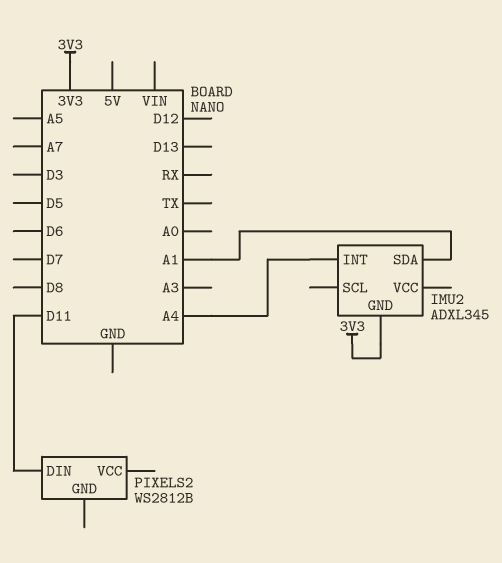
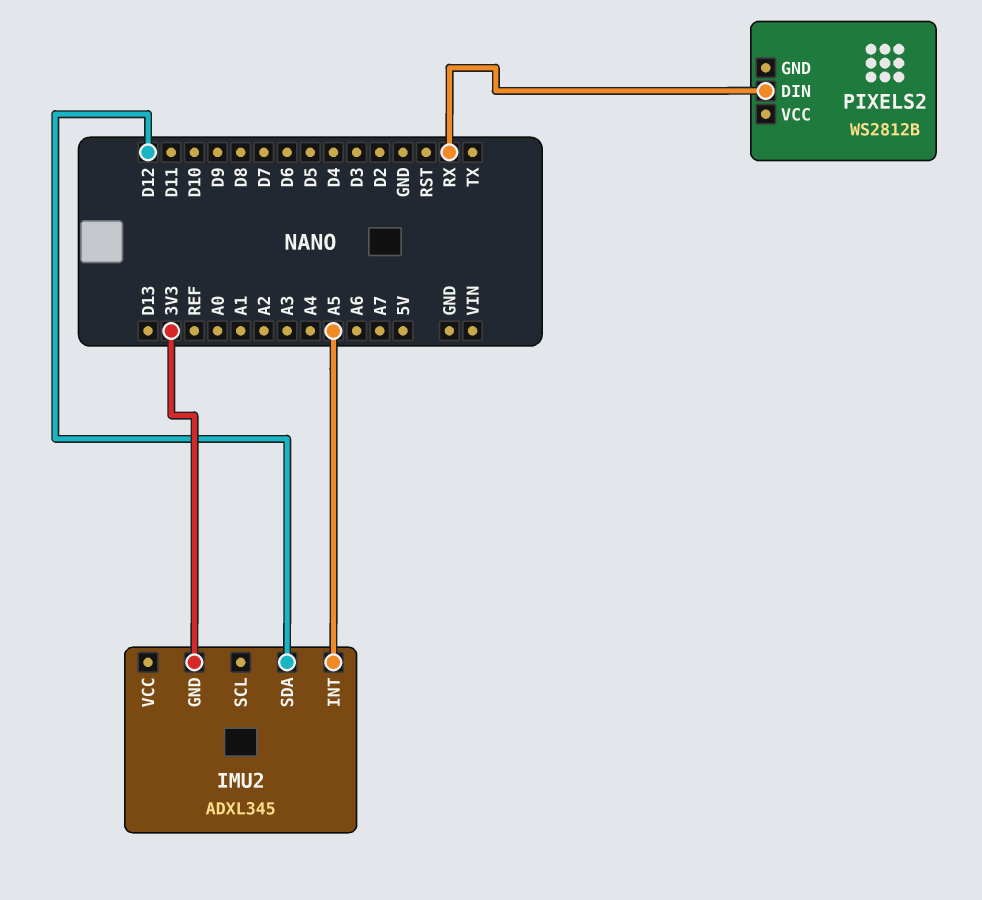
IMU2 pin INT: A4 -> A5
IMU2 pin SDA: A1 -> D12
PIXELS2 pin DIN: D11 -> RX

